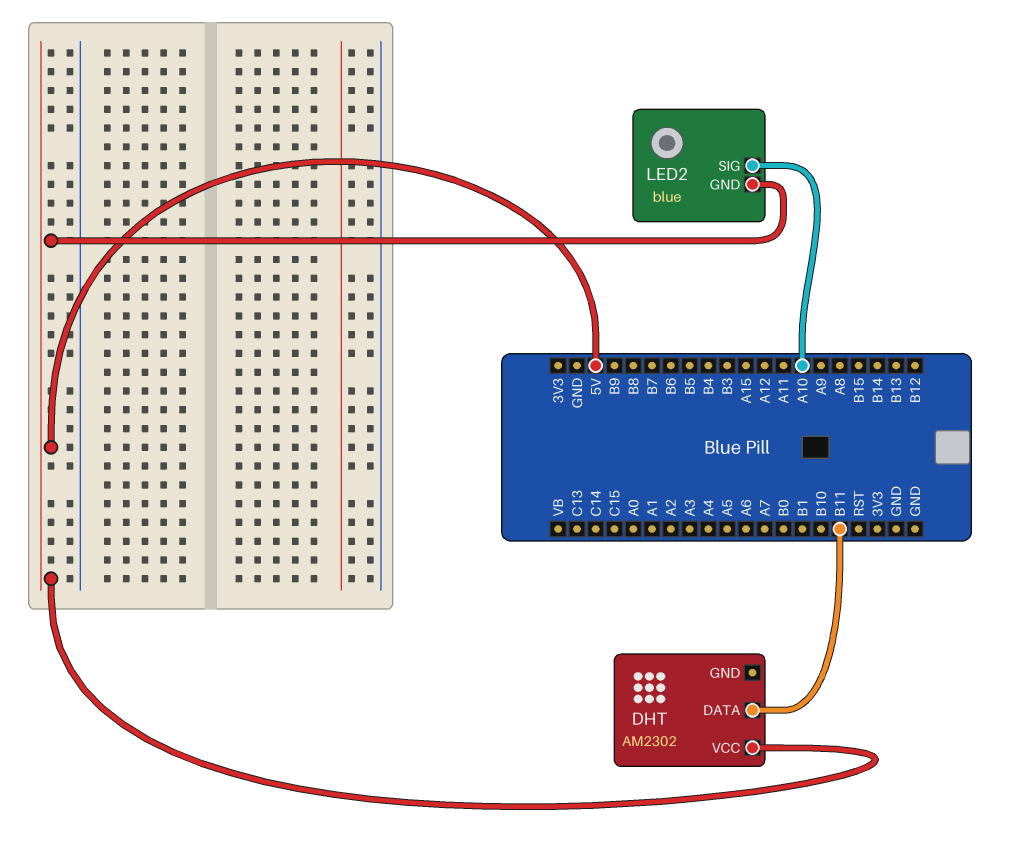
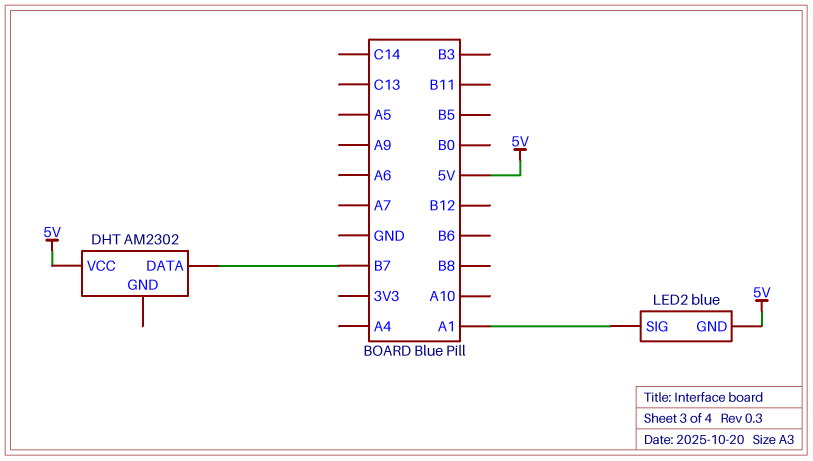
DHT pin DATA: B11 -> B7
LED2 pin SIG: A10 -> A1

